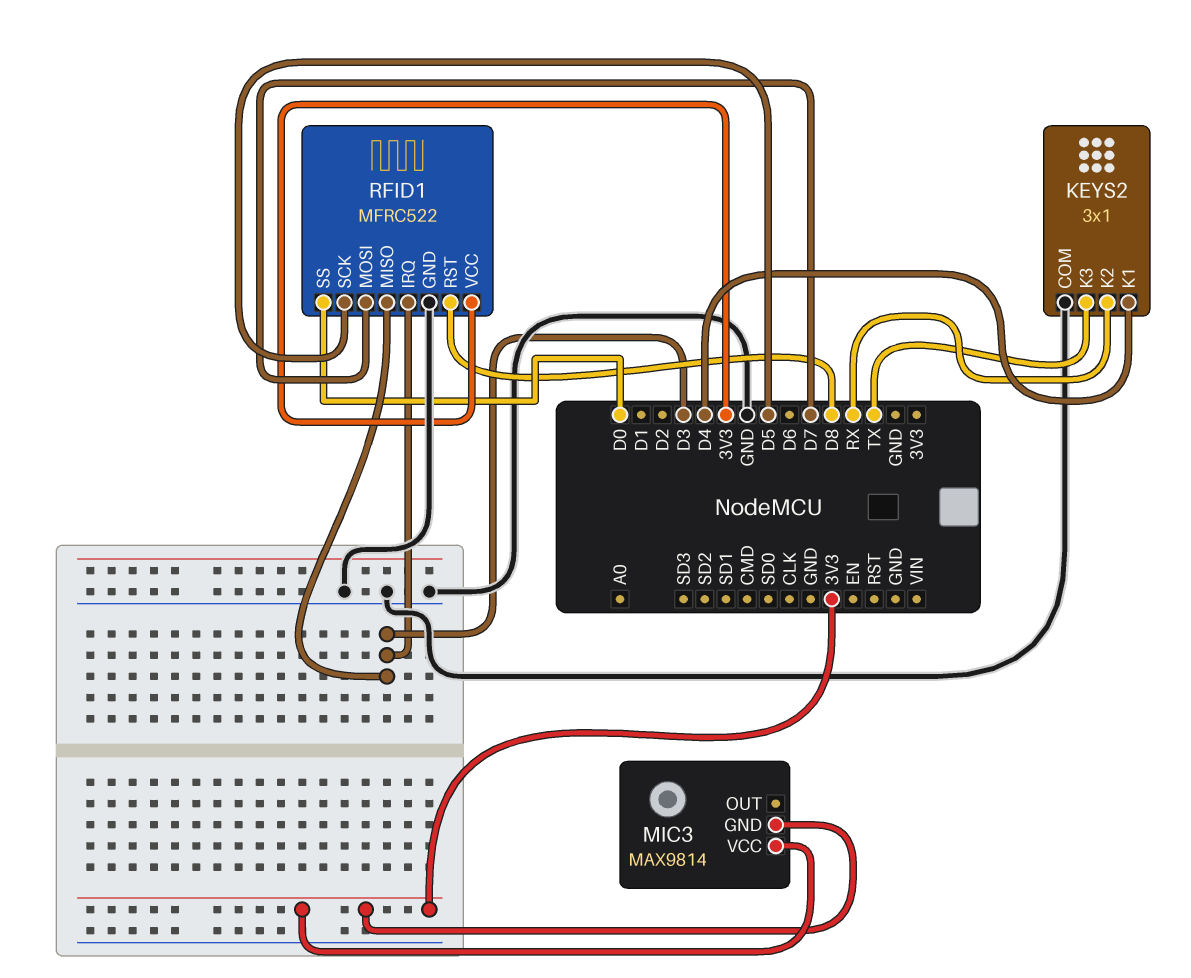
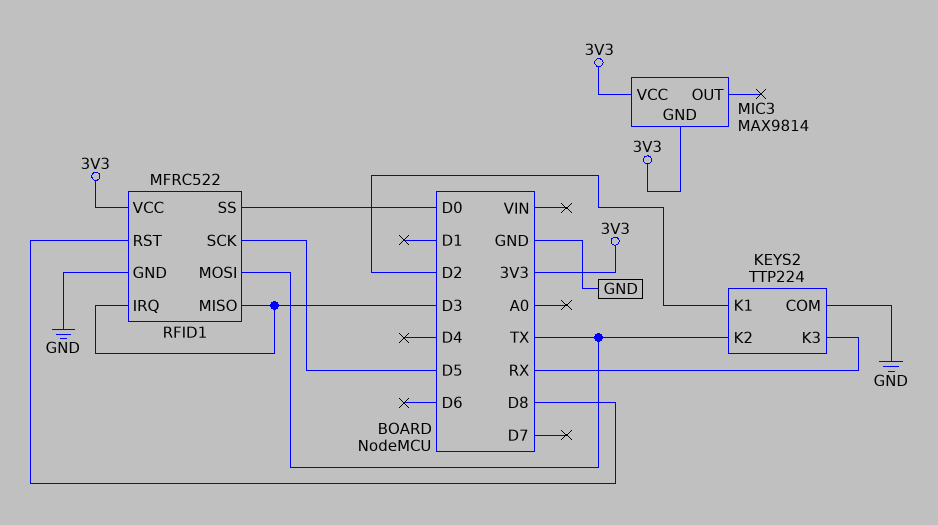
KEYS2: 3x1 -> TTP224
KEYS2 pin K1: D4 -> D2
KEYS2 pin K2: RX -> TX
KEYS2 pin K3: TX -> RX
RFID1 pin MOSI: D7 -> TX

